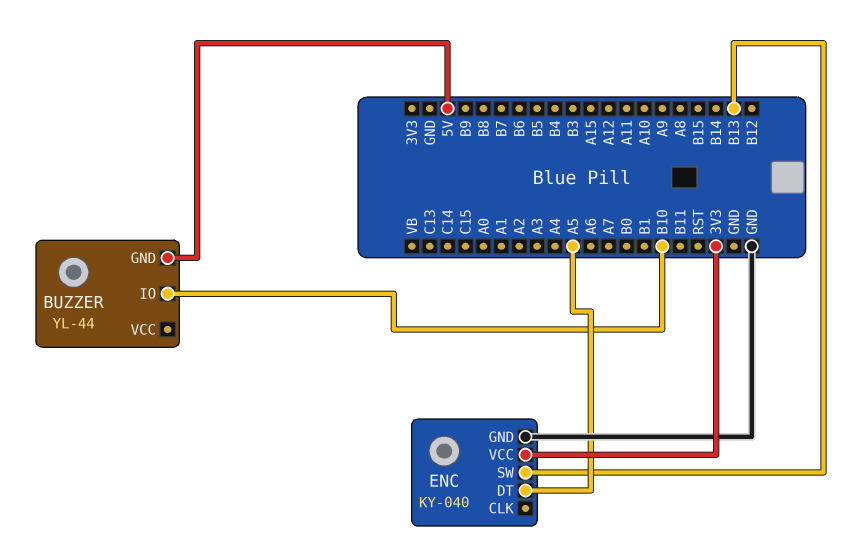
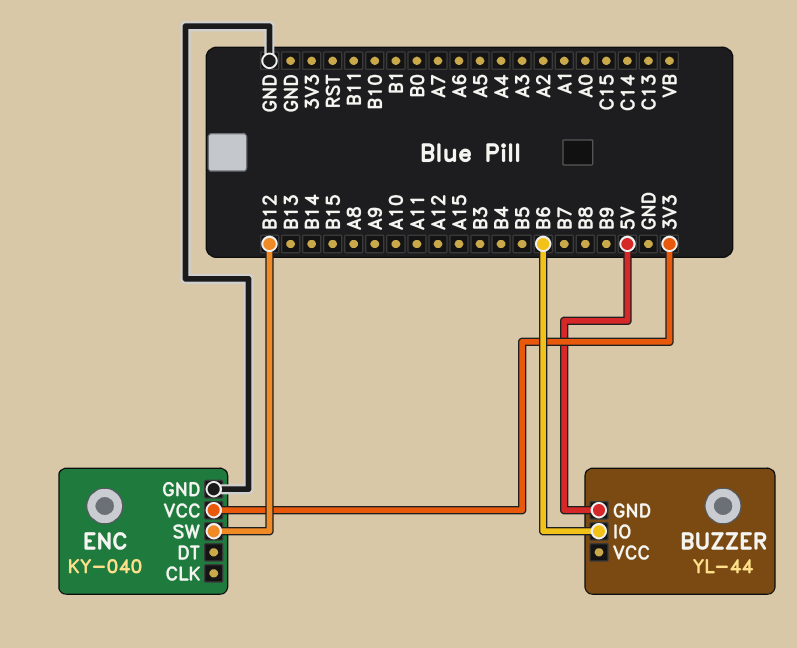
BUZZER pin IO: B10 -> B6
ENC pin DT: A5 -> none
ENC pin SW: B13 -> B12

